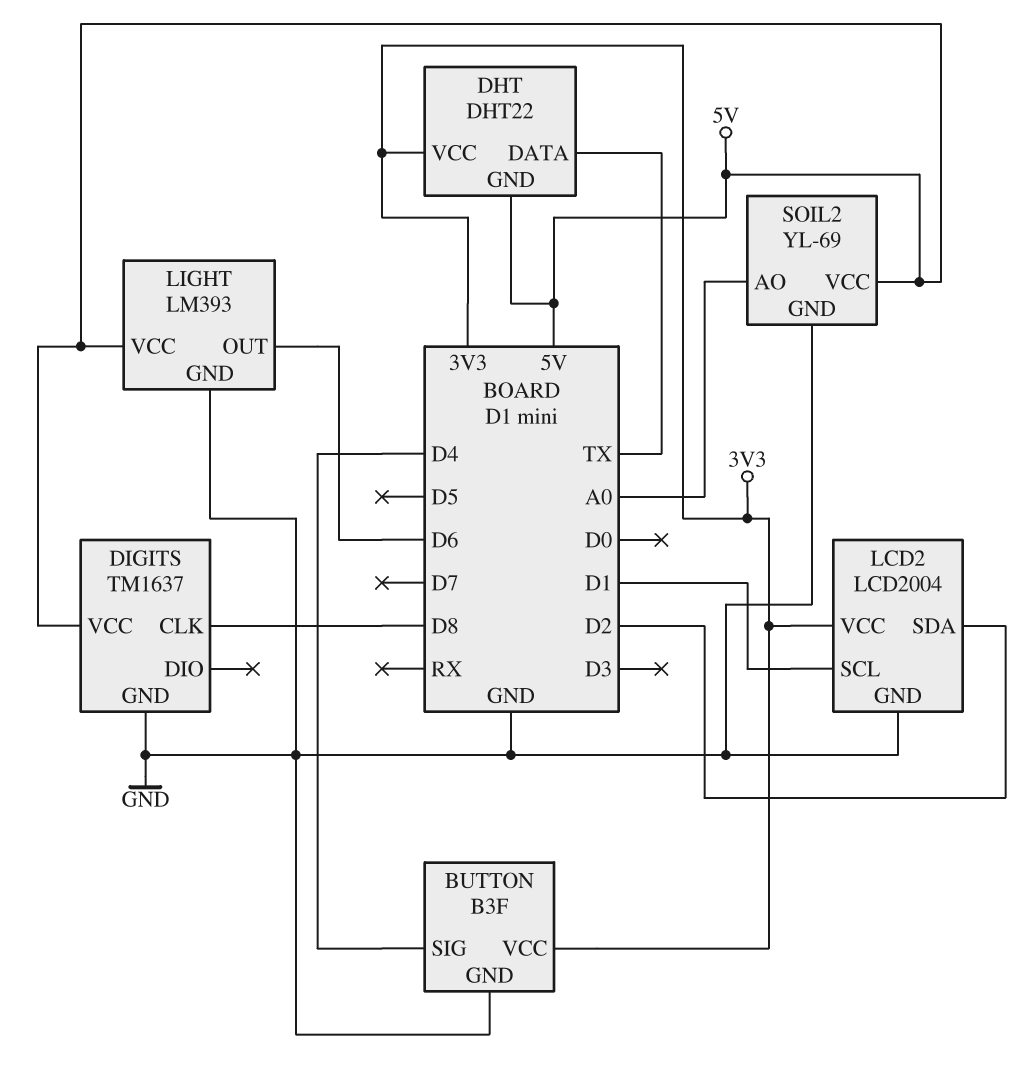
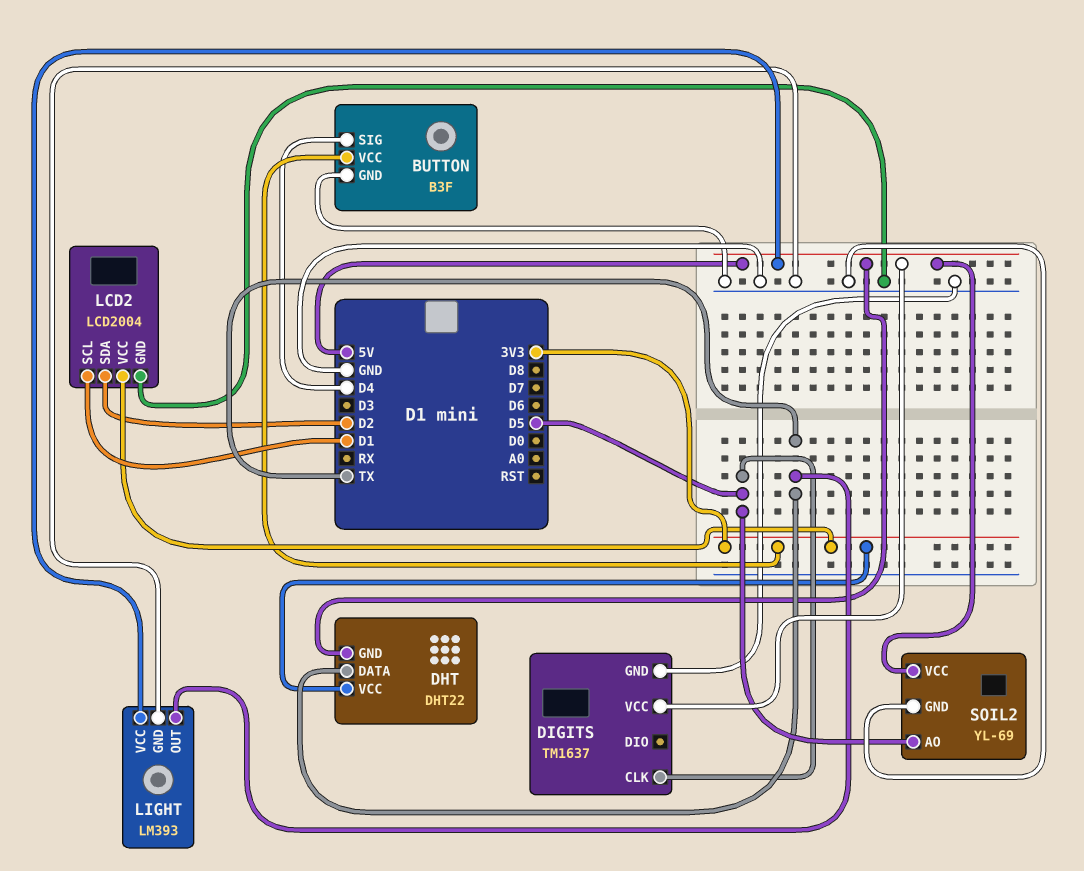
DIGITS pin CLK: D8 -> D5
LIGHT pin OUT: D6 -> TX
SOIL2 pin AO: A0 -> D5

